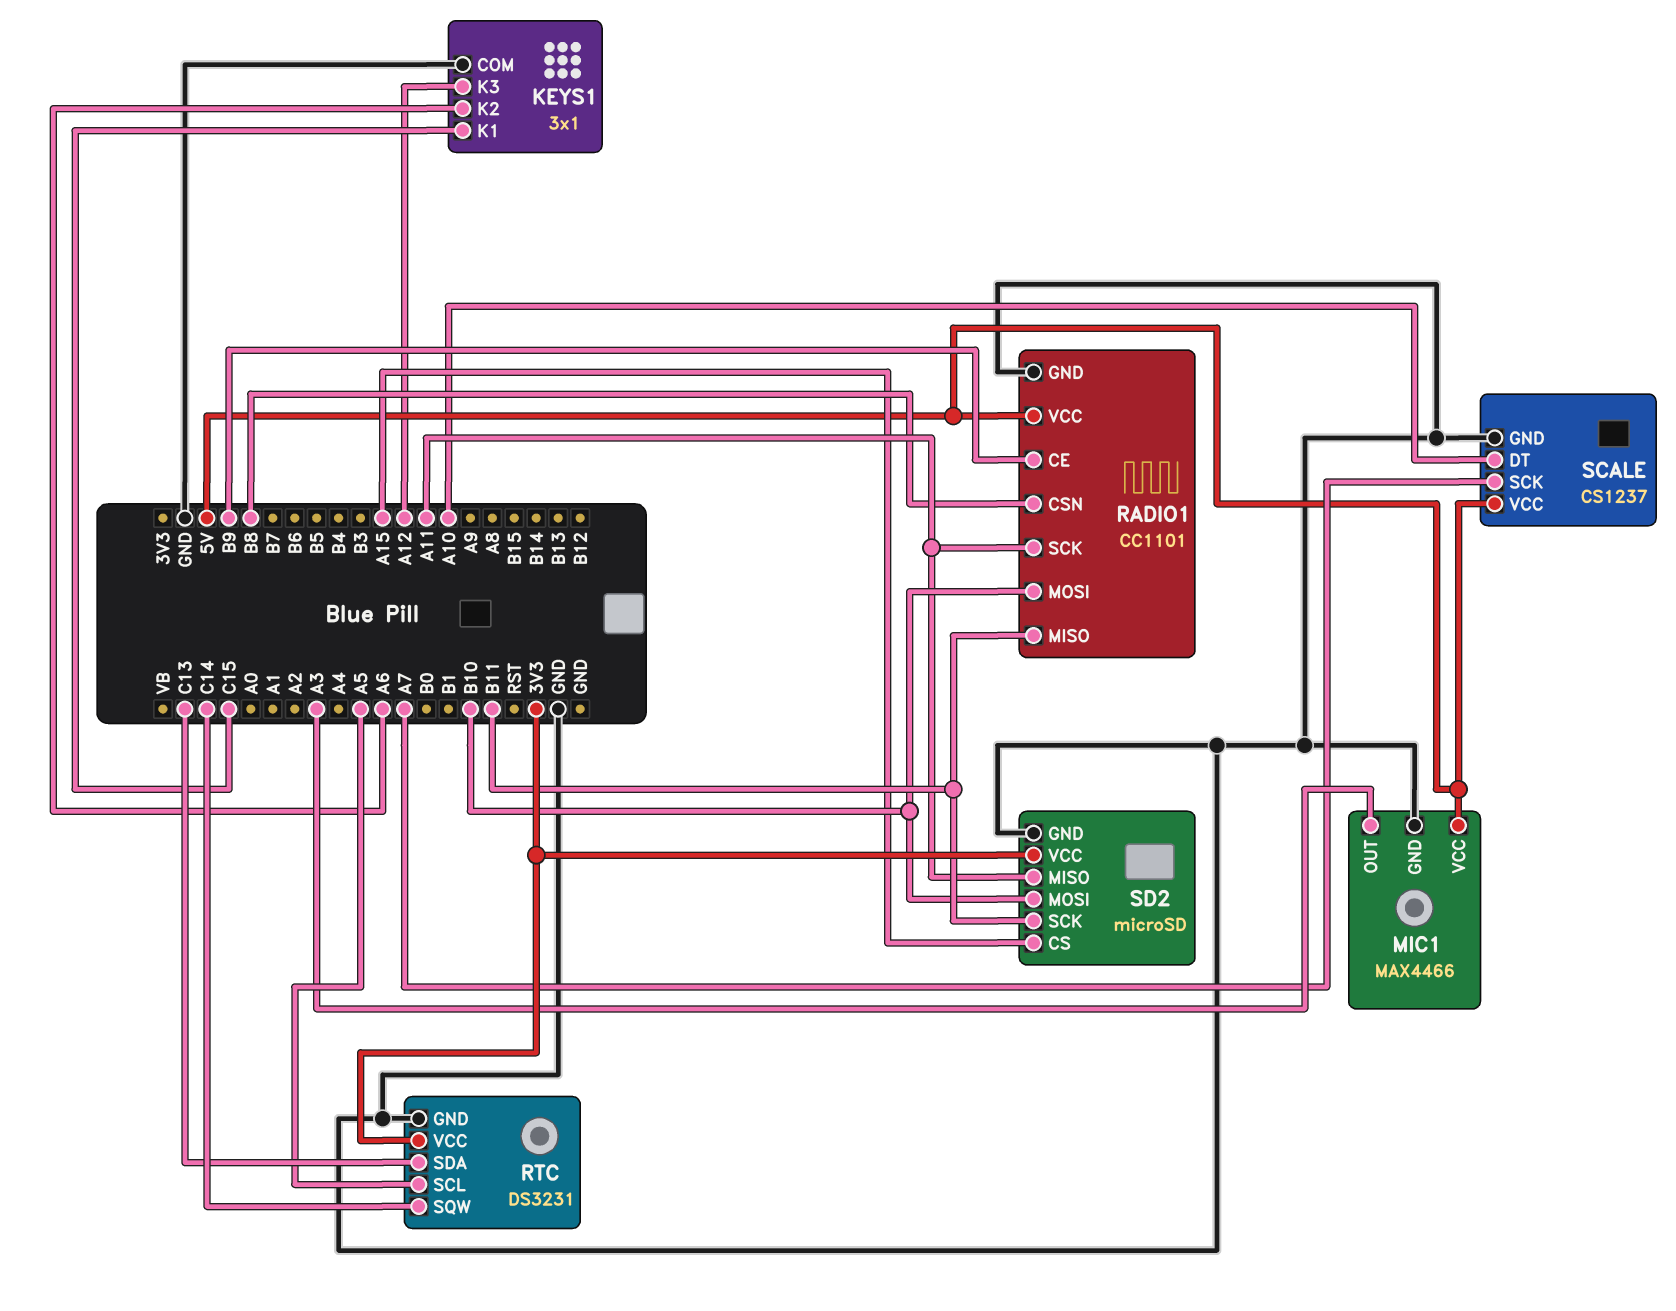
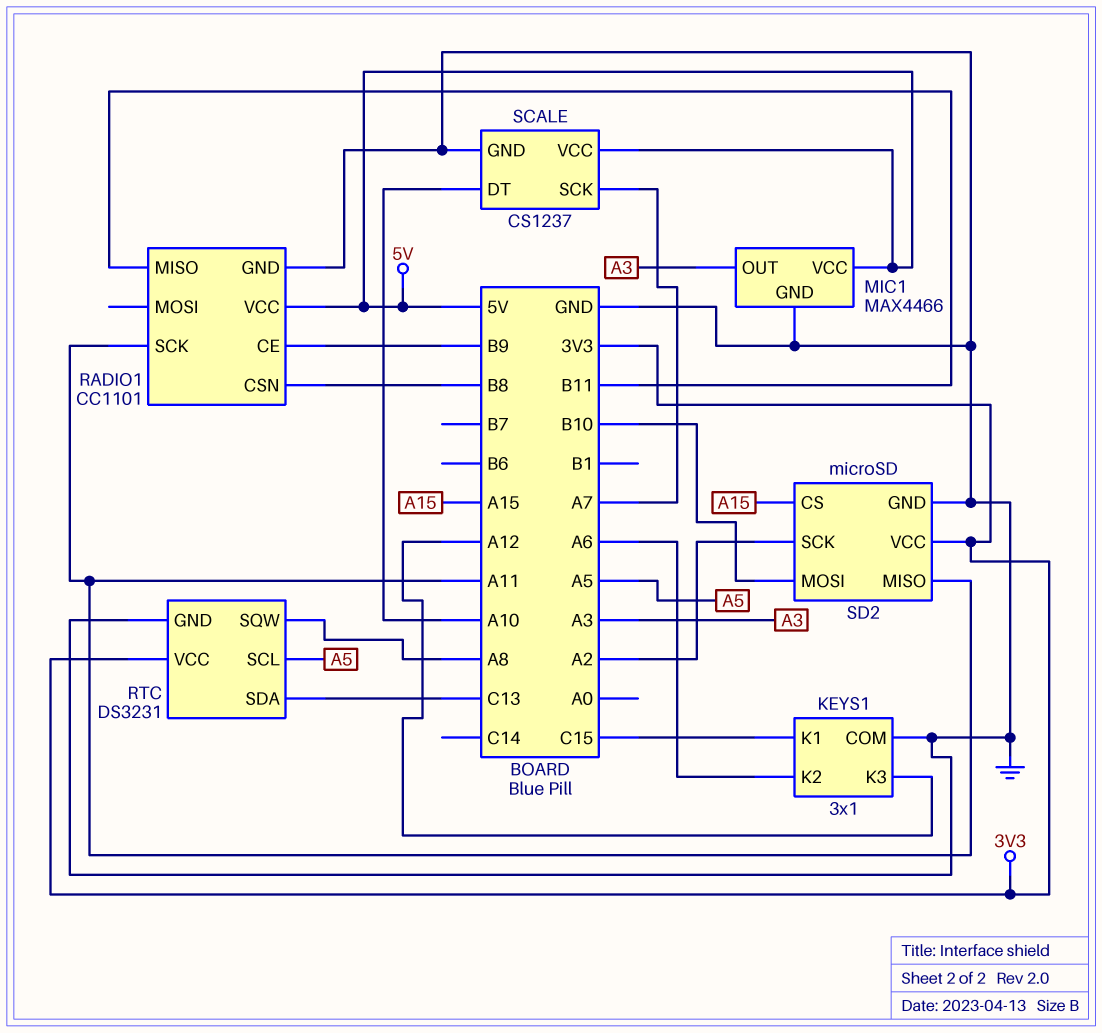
RADIO1 pin MOSI: B10 -> none
RTC pin SQW: C14 -> A8
SD2 pin SCK: B11 -> A2

